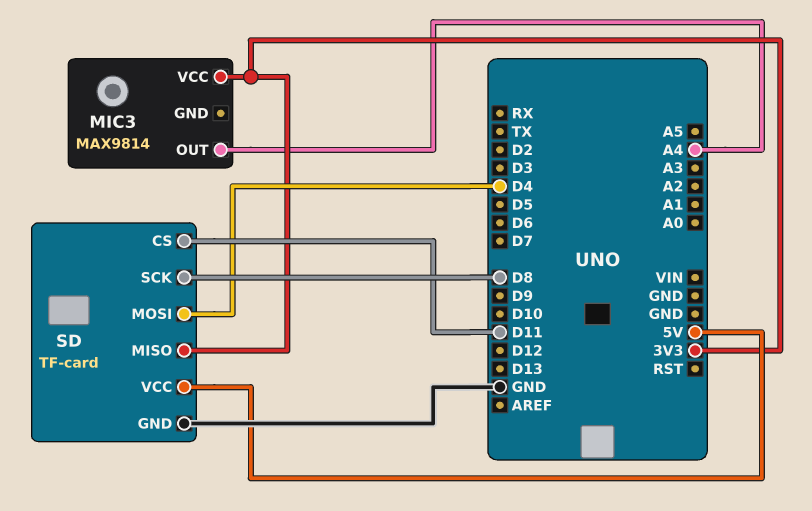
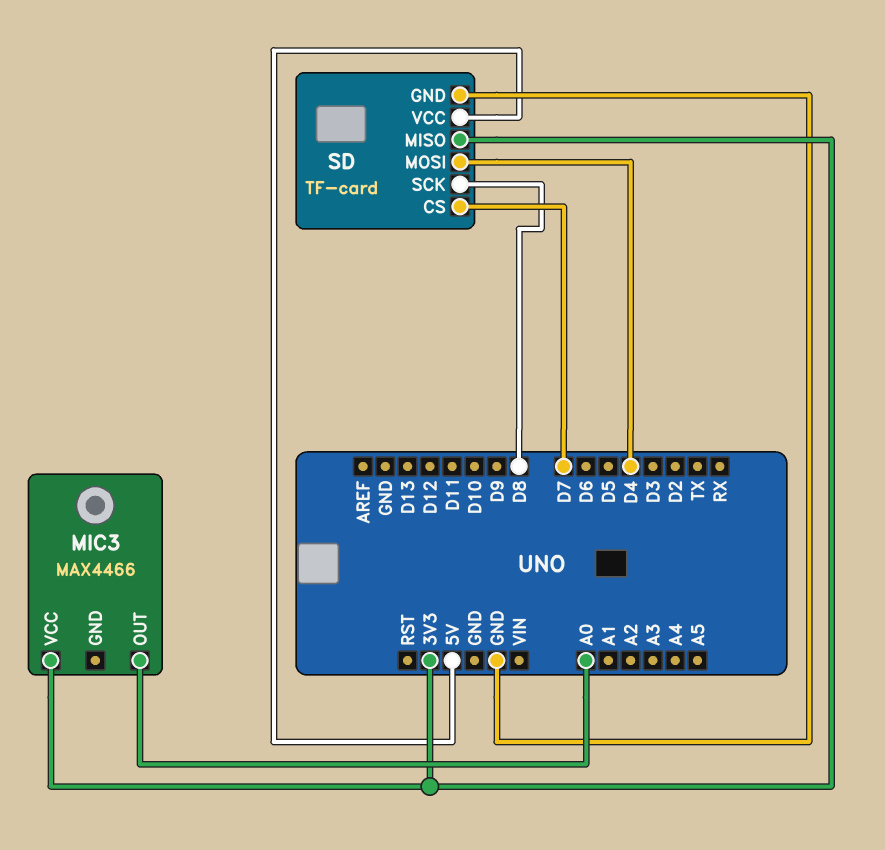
MIC3: MAX9814 -> MAX4466
MIC3 pin OUT: A4 -> A0
SD pin CS: D11 -> D7

